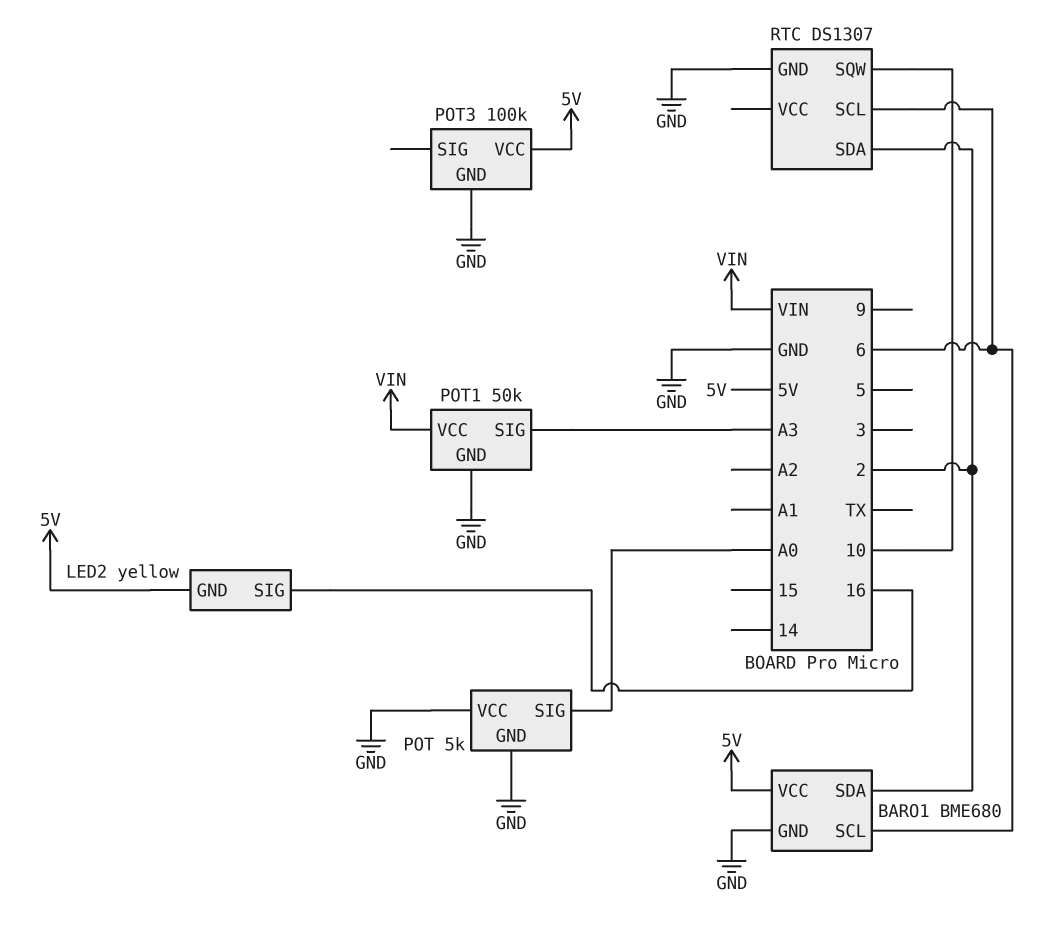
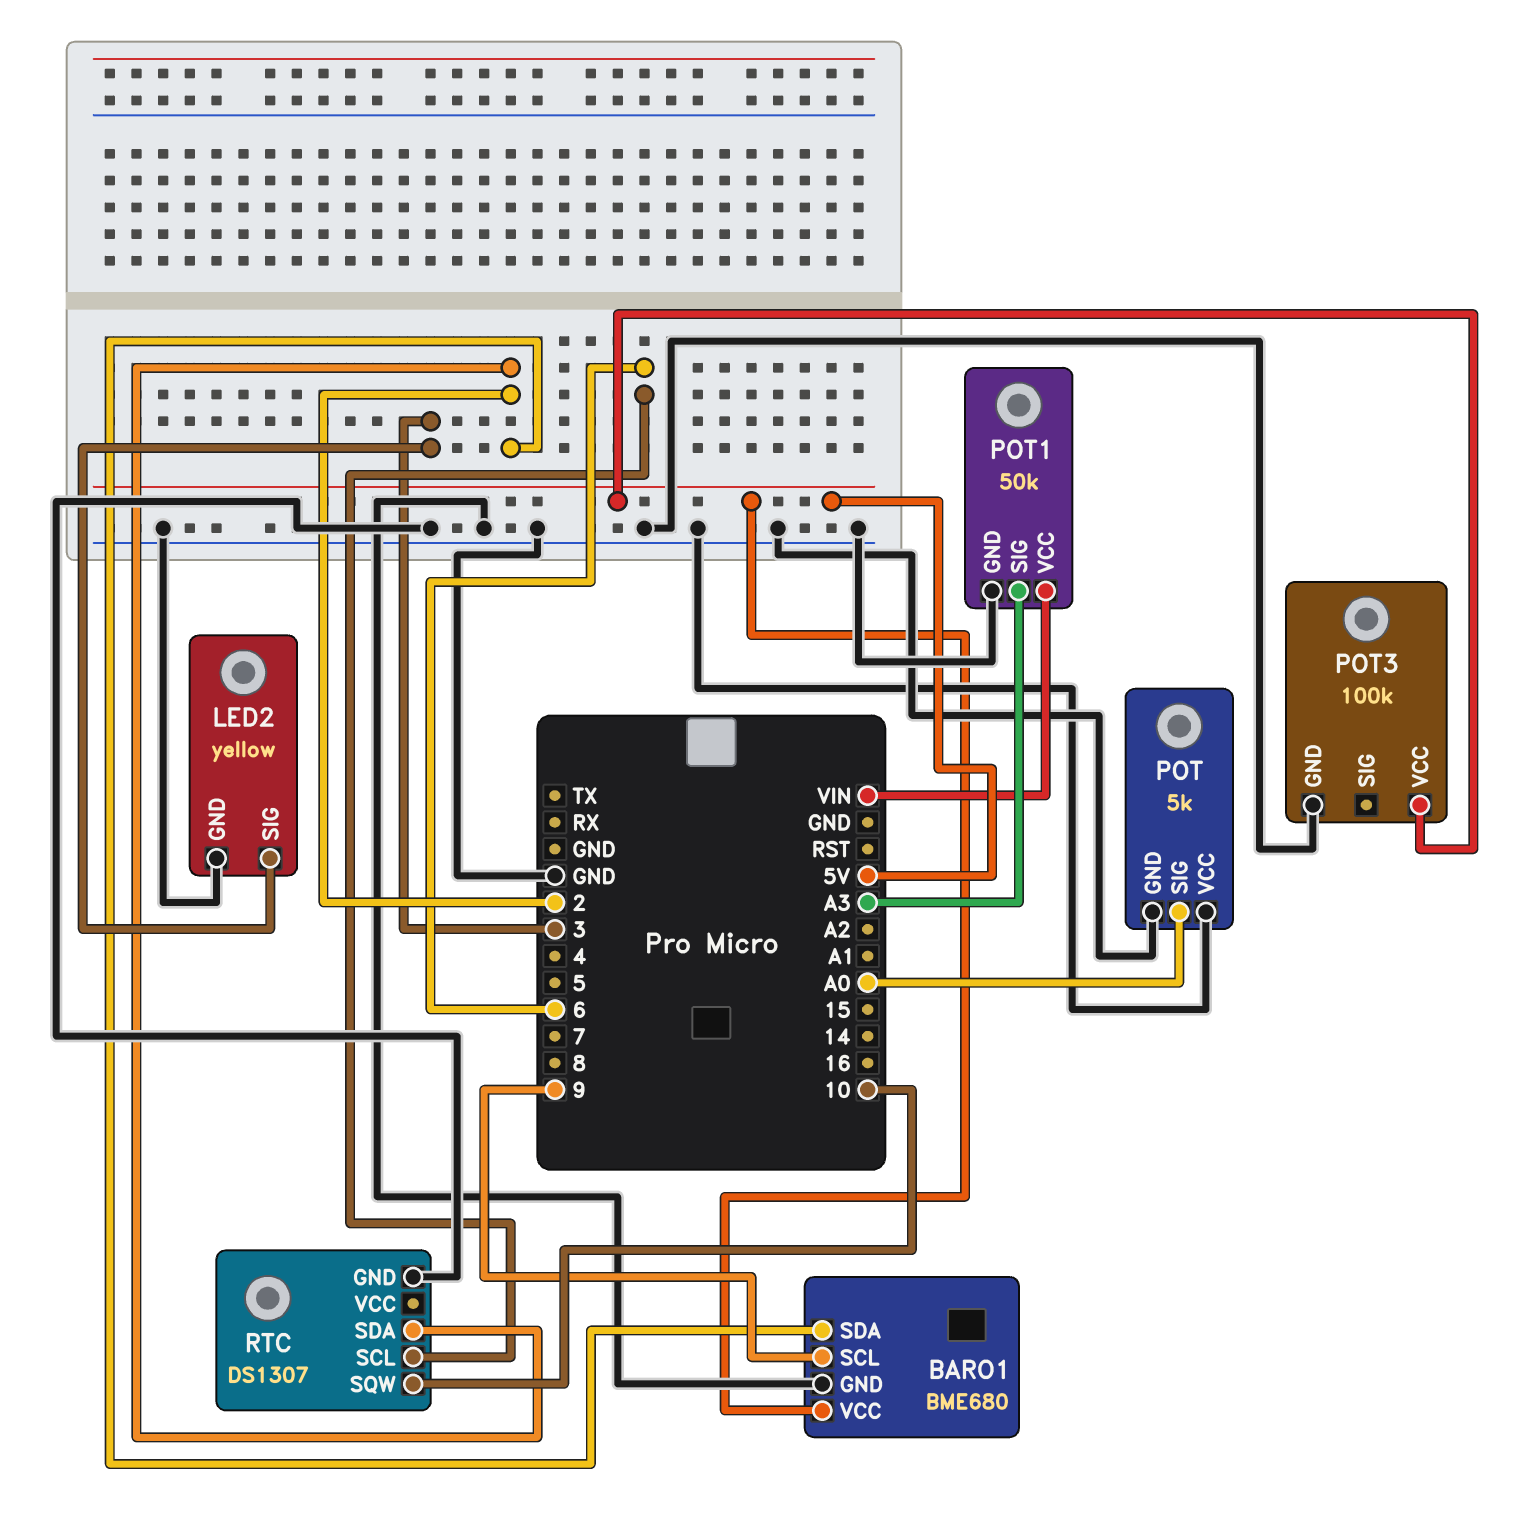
BARO1 pin SCL: 6 -> 9
LED2 pin GND: 5V -> GND
LED2 pin SIG: 16 -> 3

